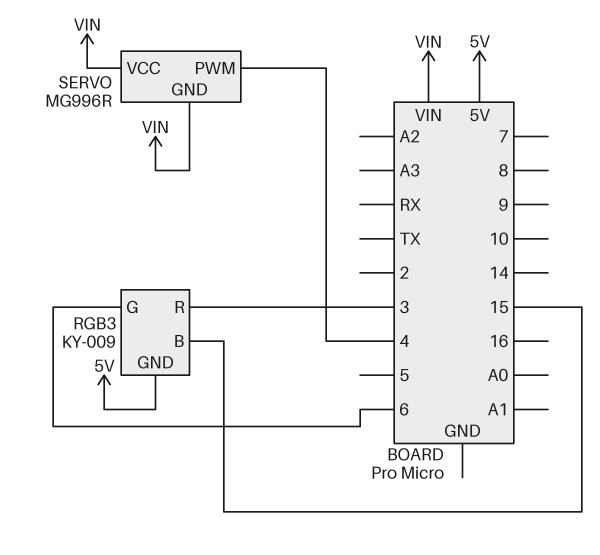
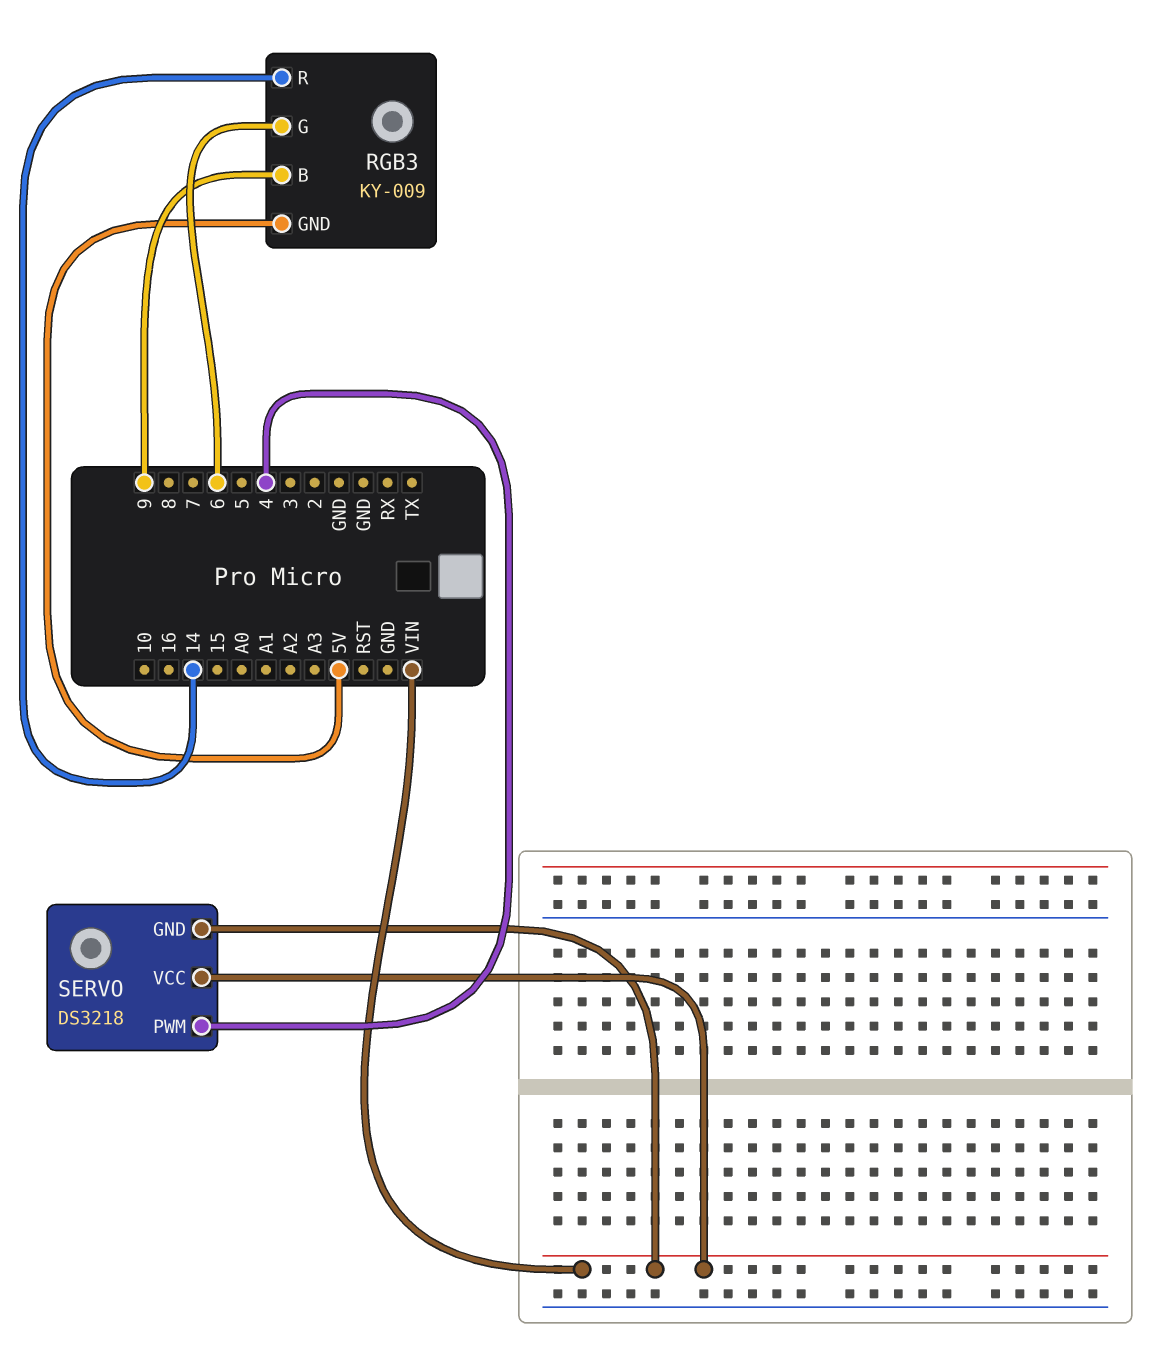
RGB3 pin B: 15 -> 9
RGB3 pin R: 3 -> 14
SERVO: MG996R -> DS3218

